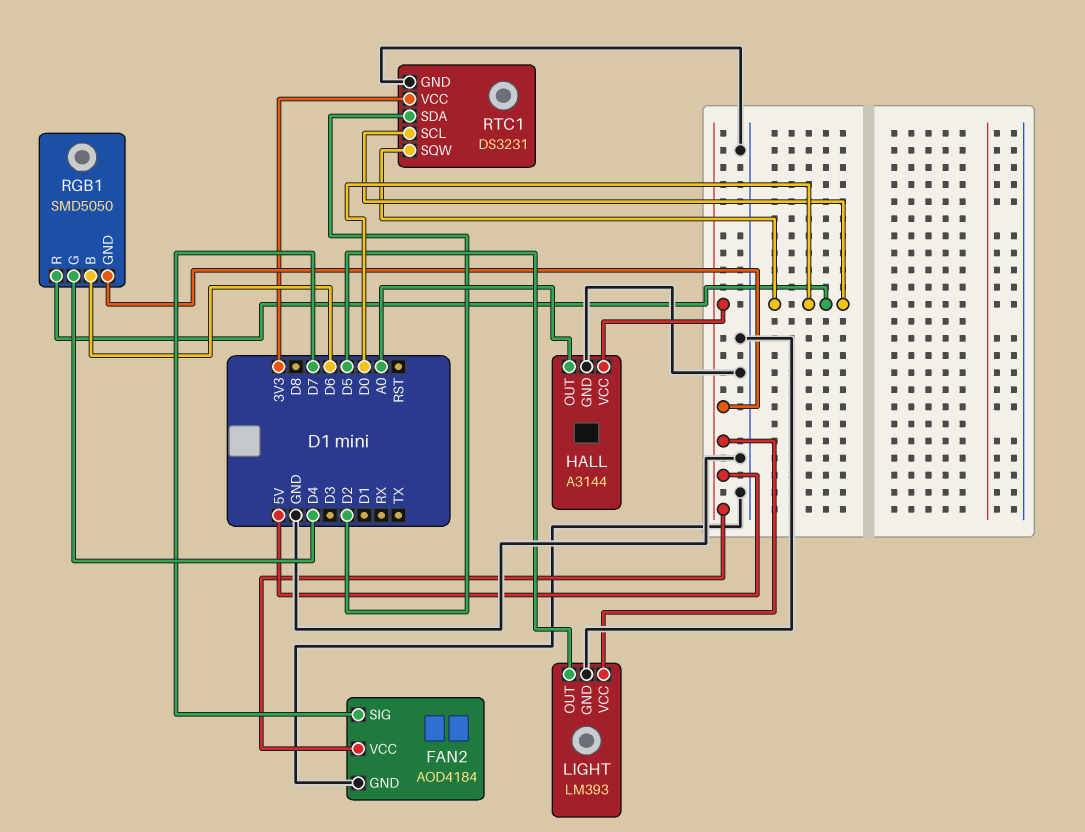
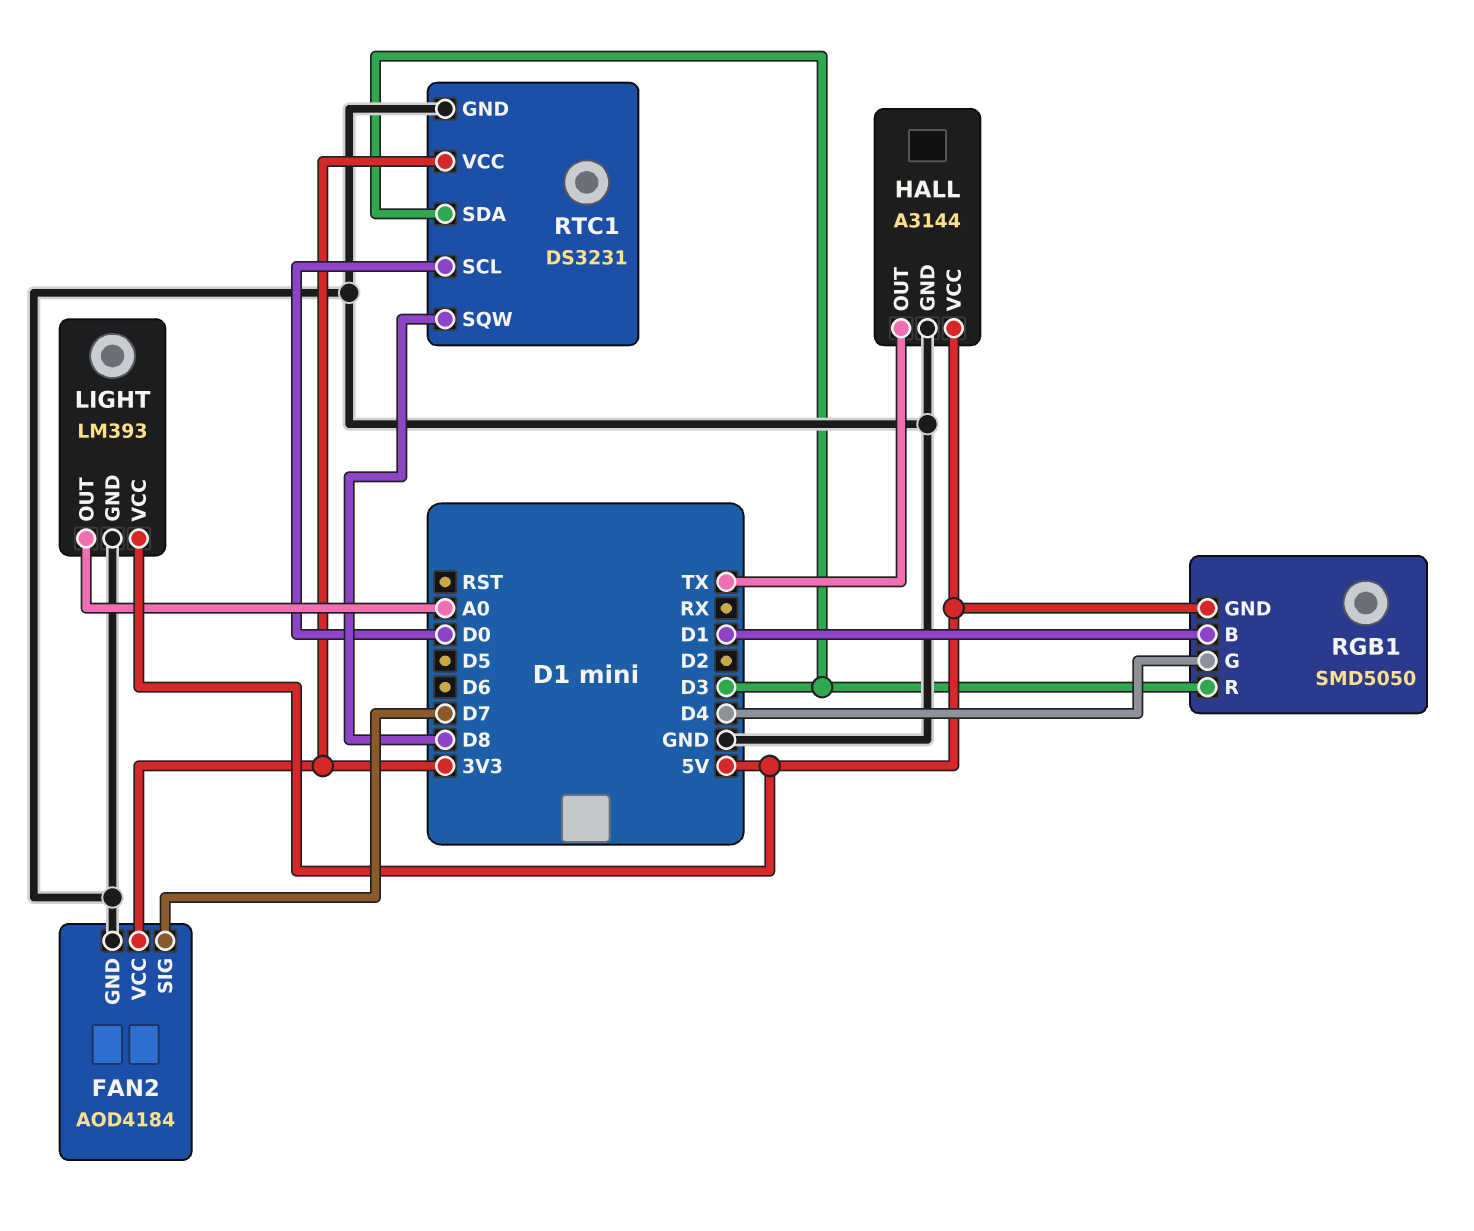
FAN2 pin VCC: 5V -> 3V3
HALL pin OUT: A0 -> TX
LIGHT pin OUT: D5 -> A0
RGB1 pin B: D6 -> D1
RGB1 pin R: D0 -> D3
RTC1 pin SDA: D2 -> D3
RTC1 pin SQW: D0 -> D8

